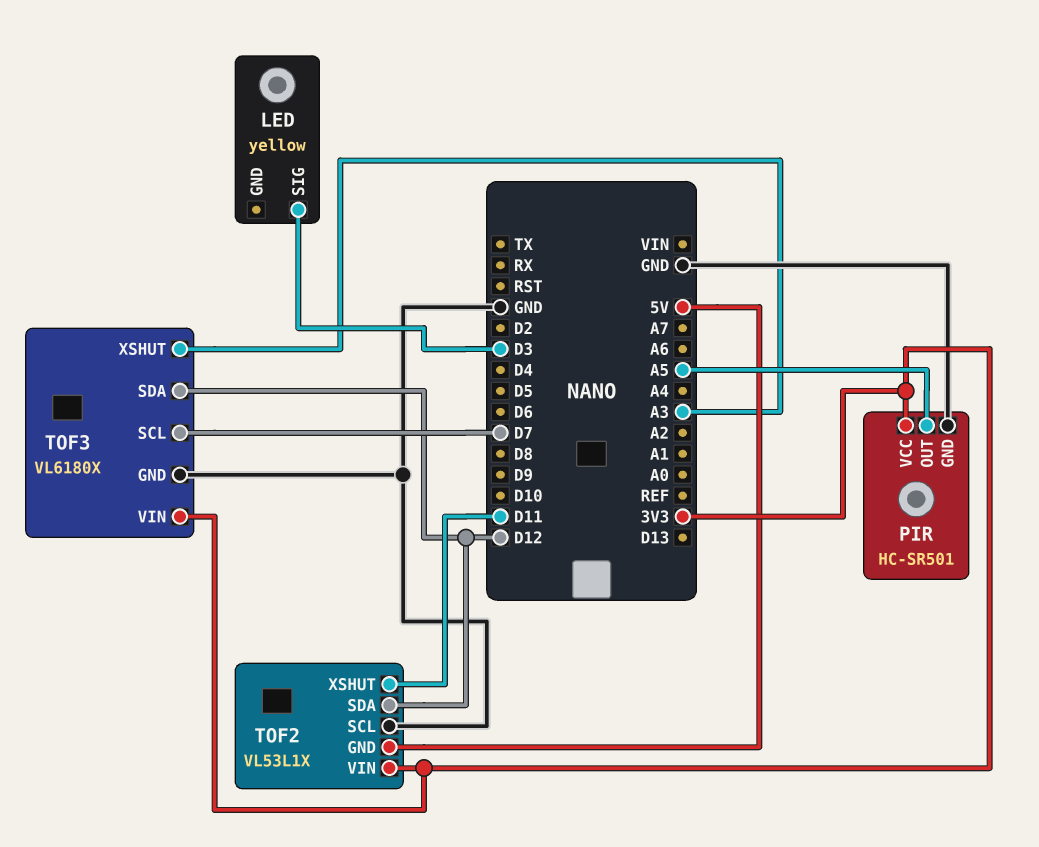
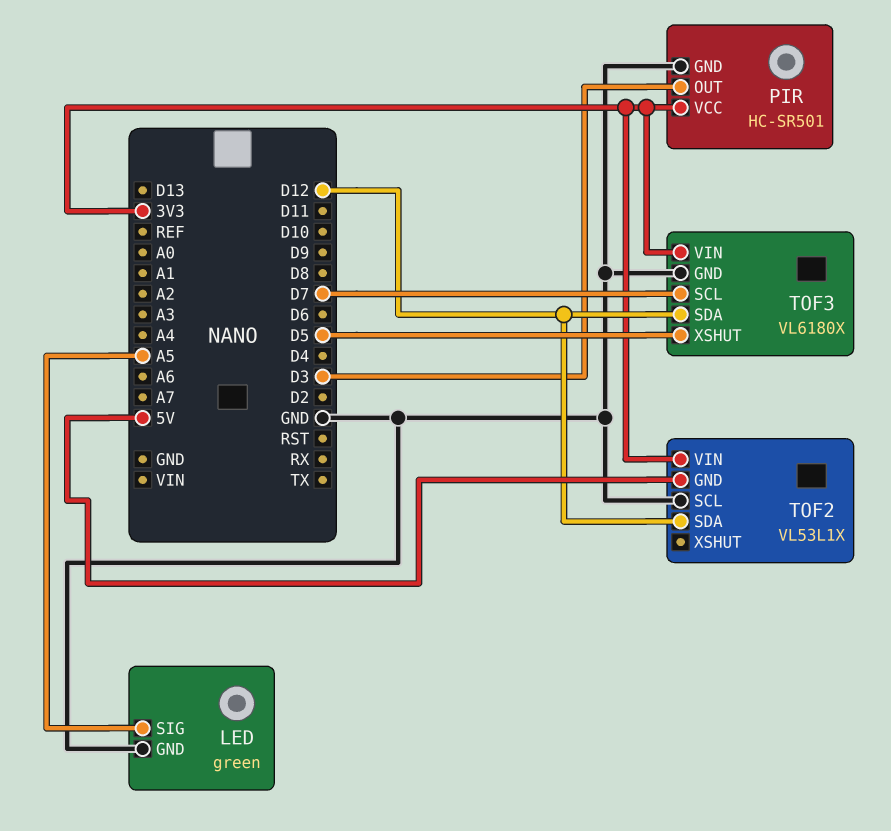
LED: yellow -> green
LED pin GND: none -> GND
LED pin SIG: D3 -> A5
PIR pin OUT: A5 -> D3
TOF2 pin XSHUT: D11 -> none
TOF3 pin XSHUT: A3 -> D5

